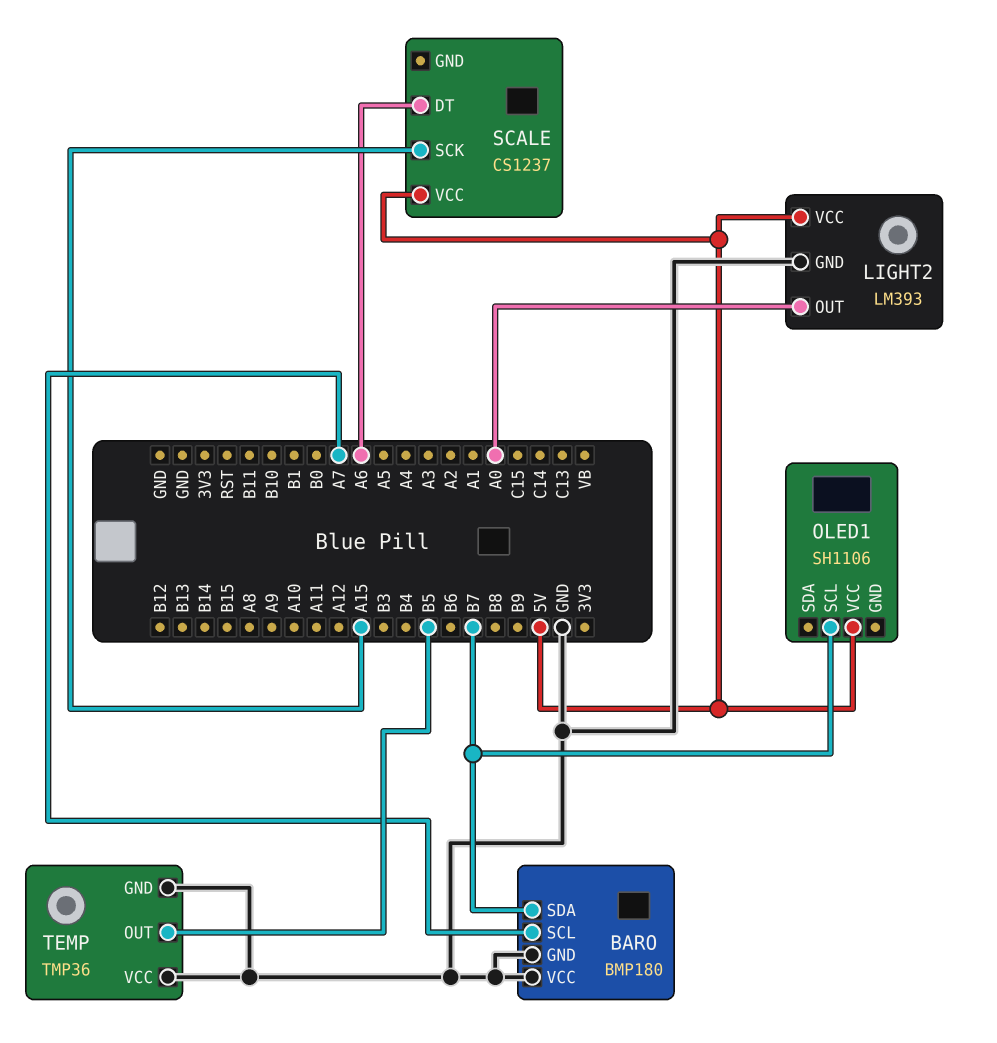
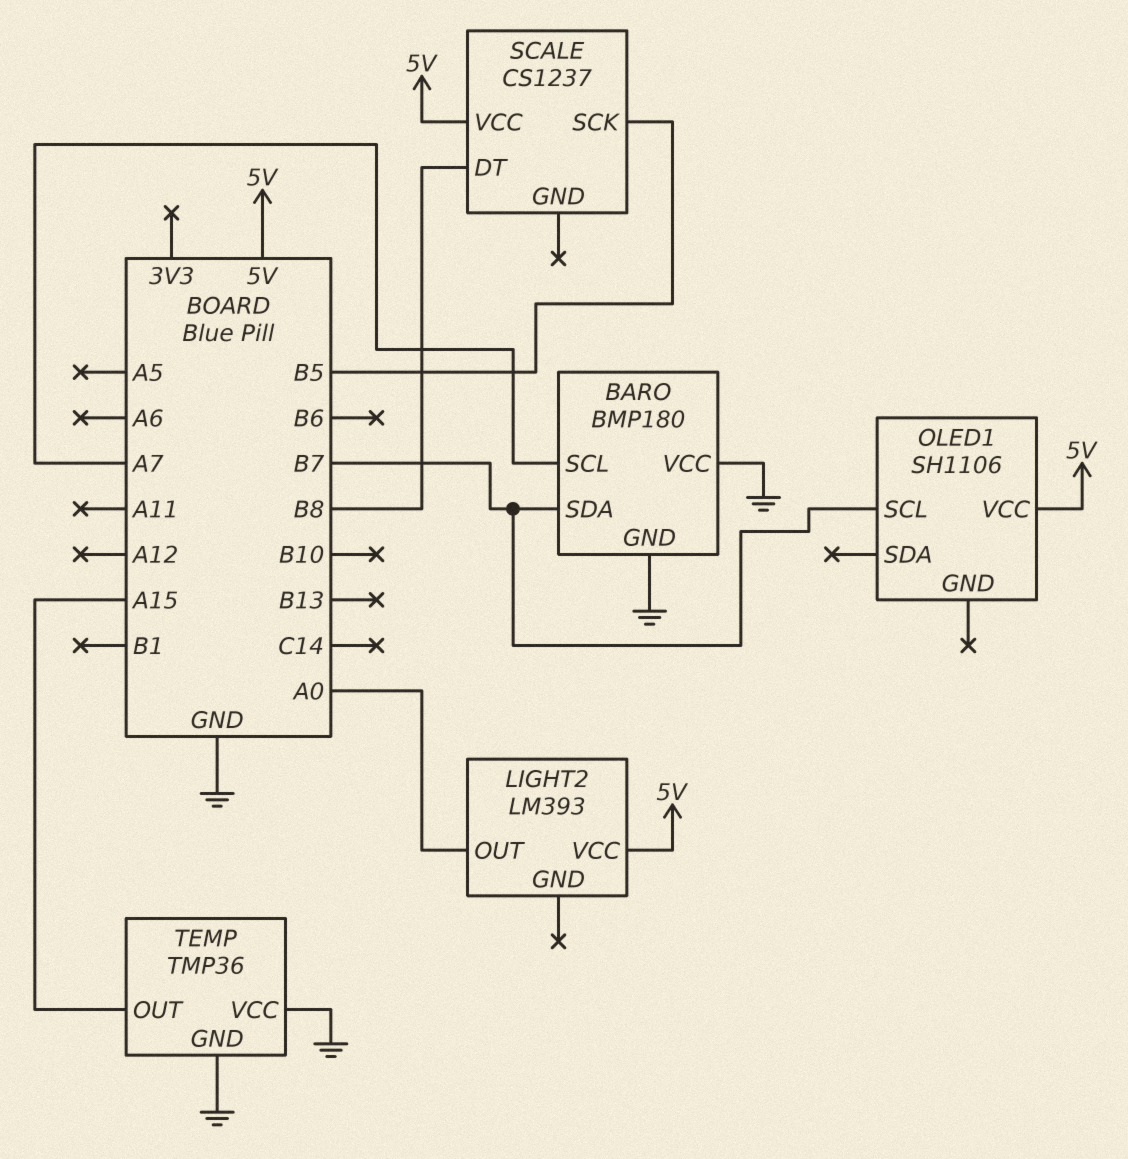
LIGHT2 pin GND: GND -> none
SCALE pin DT: A6 -> B8
SCALE pin SCK: A15 -> B5
TEMP pin OUT: B5 -> A15

